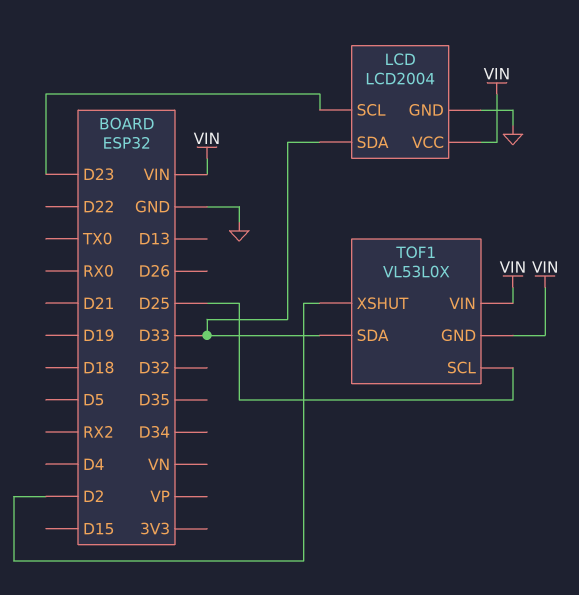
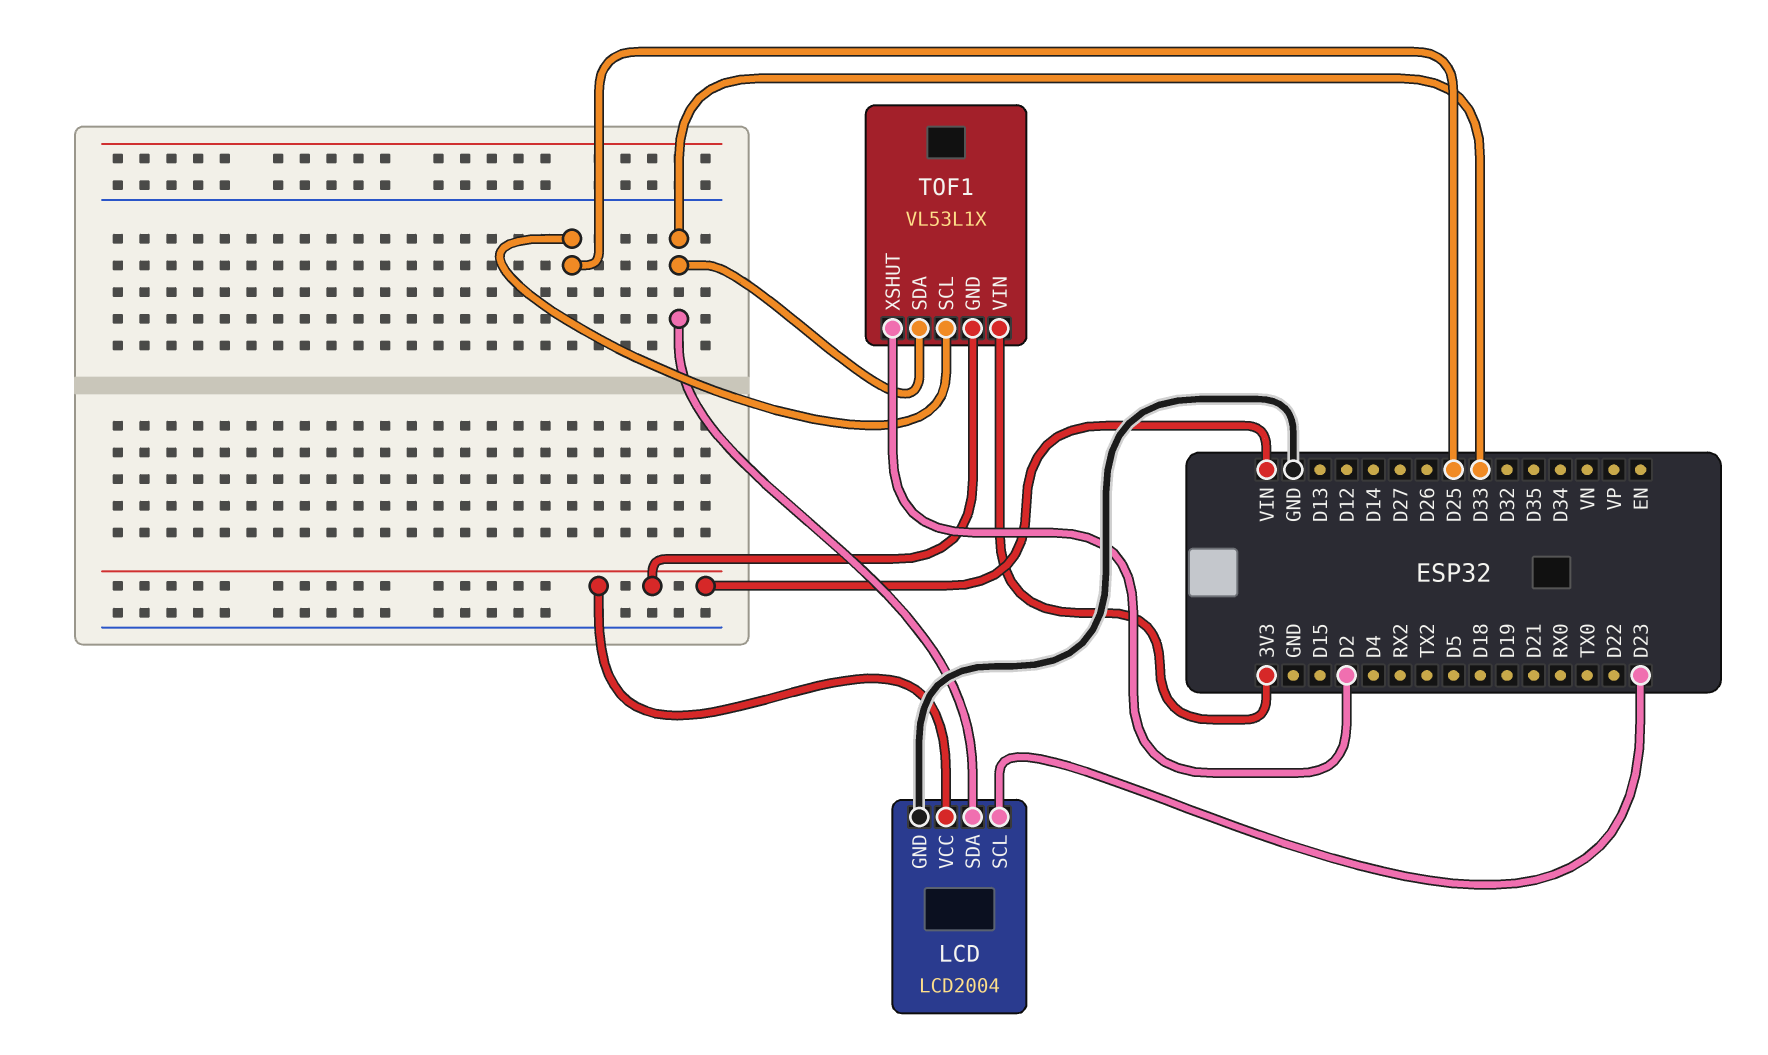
TOF1: VL53L0X -> VL53L1X
TOF1 pin VIN: VIN -> 3V3

